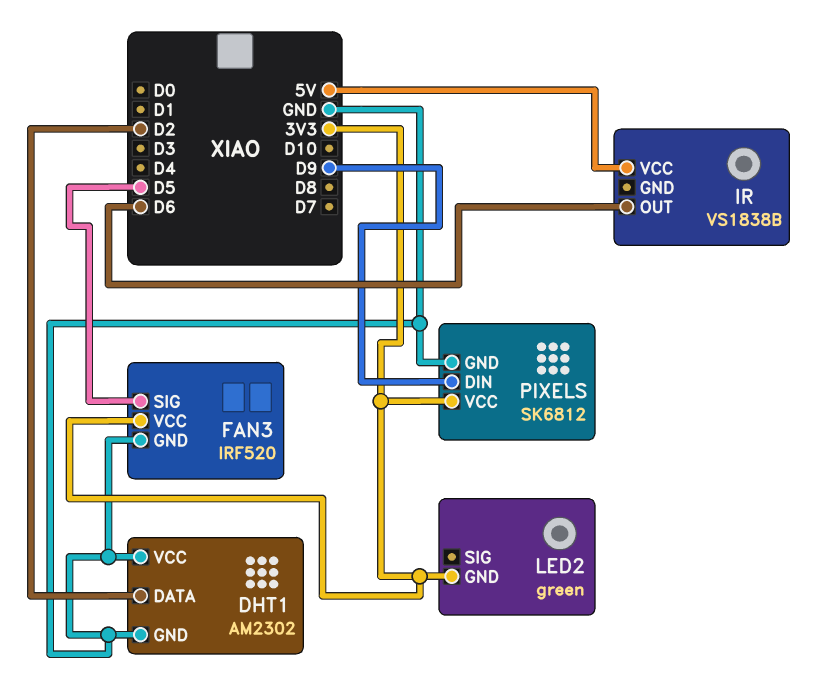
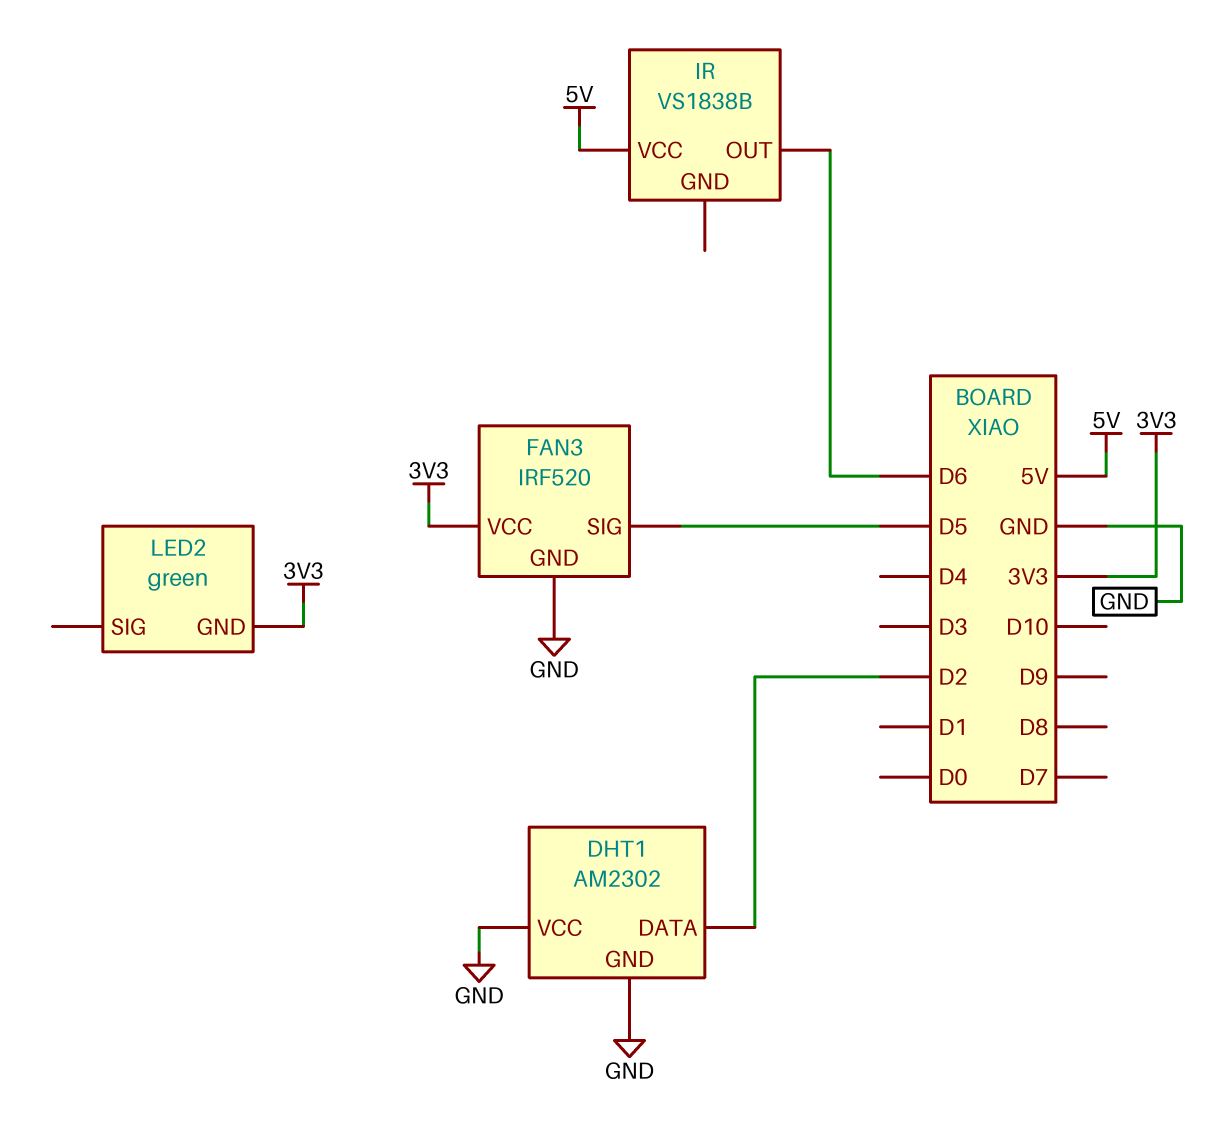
PIXELS: SK6812 -> none
PIXELS pin DIN: D9 -> none
PIXELS pin GND: GND -> none
PIXELS pin VCC: 3V3 -> none

